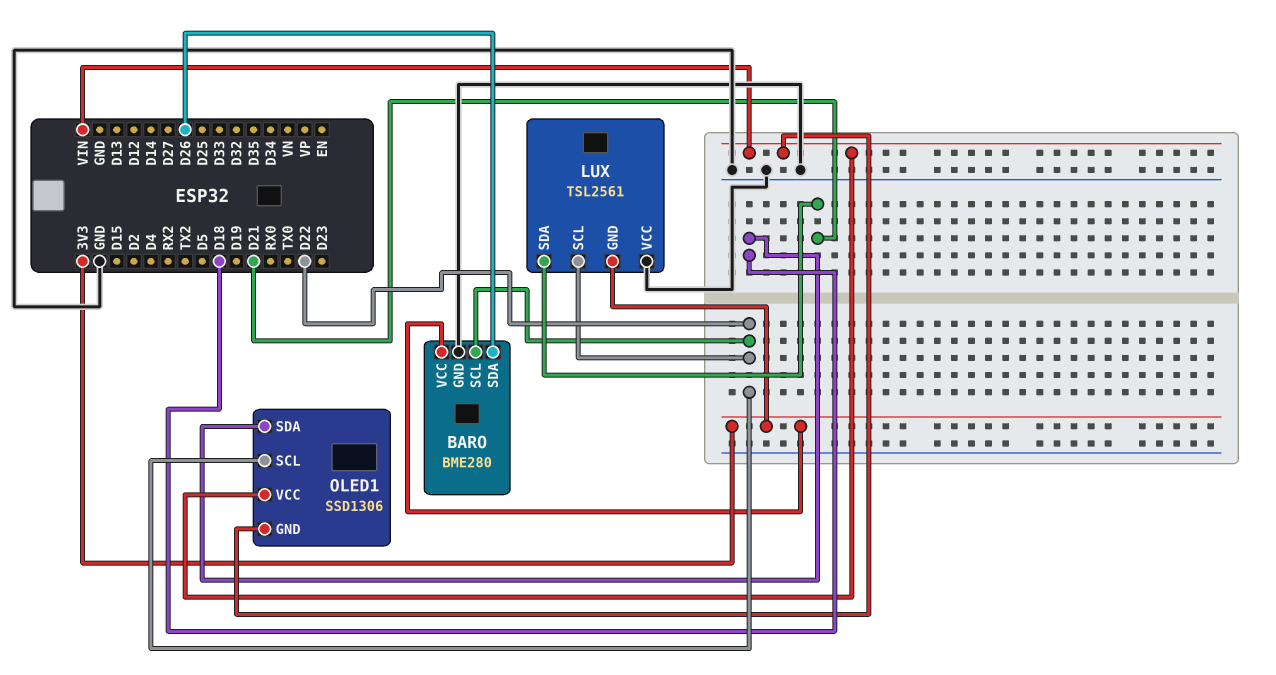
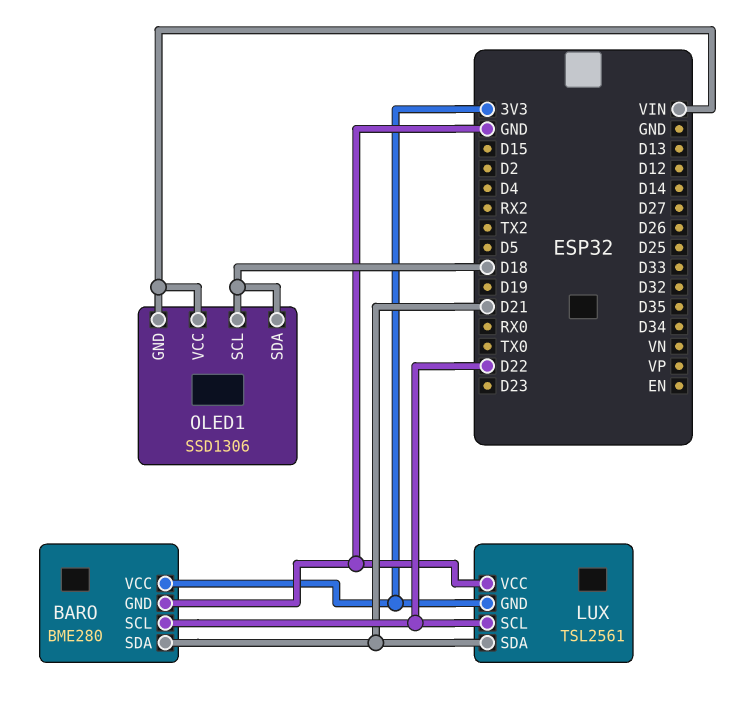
BARO pin SDA: D26 -> D21
OLED1 pin SCL: D22 -> D18

